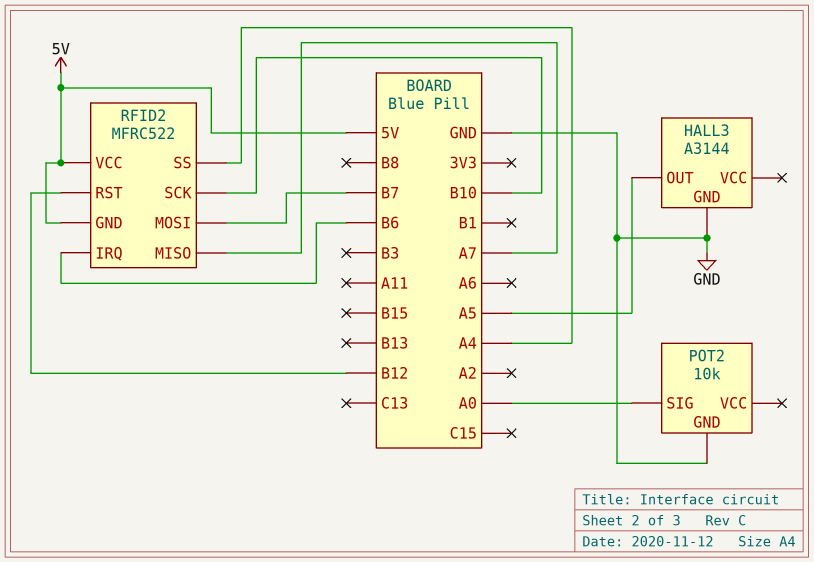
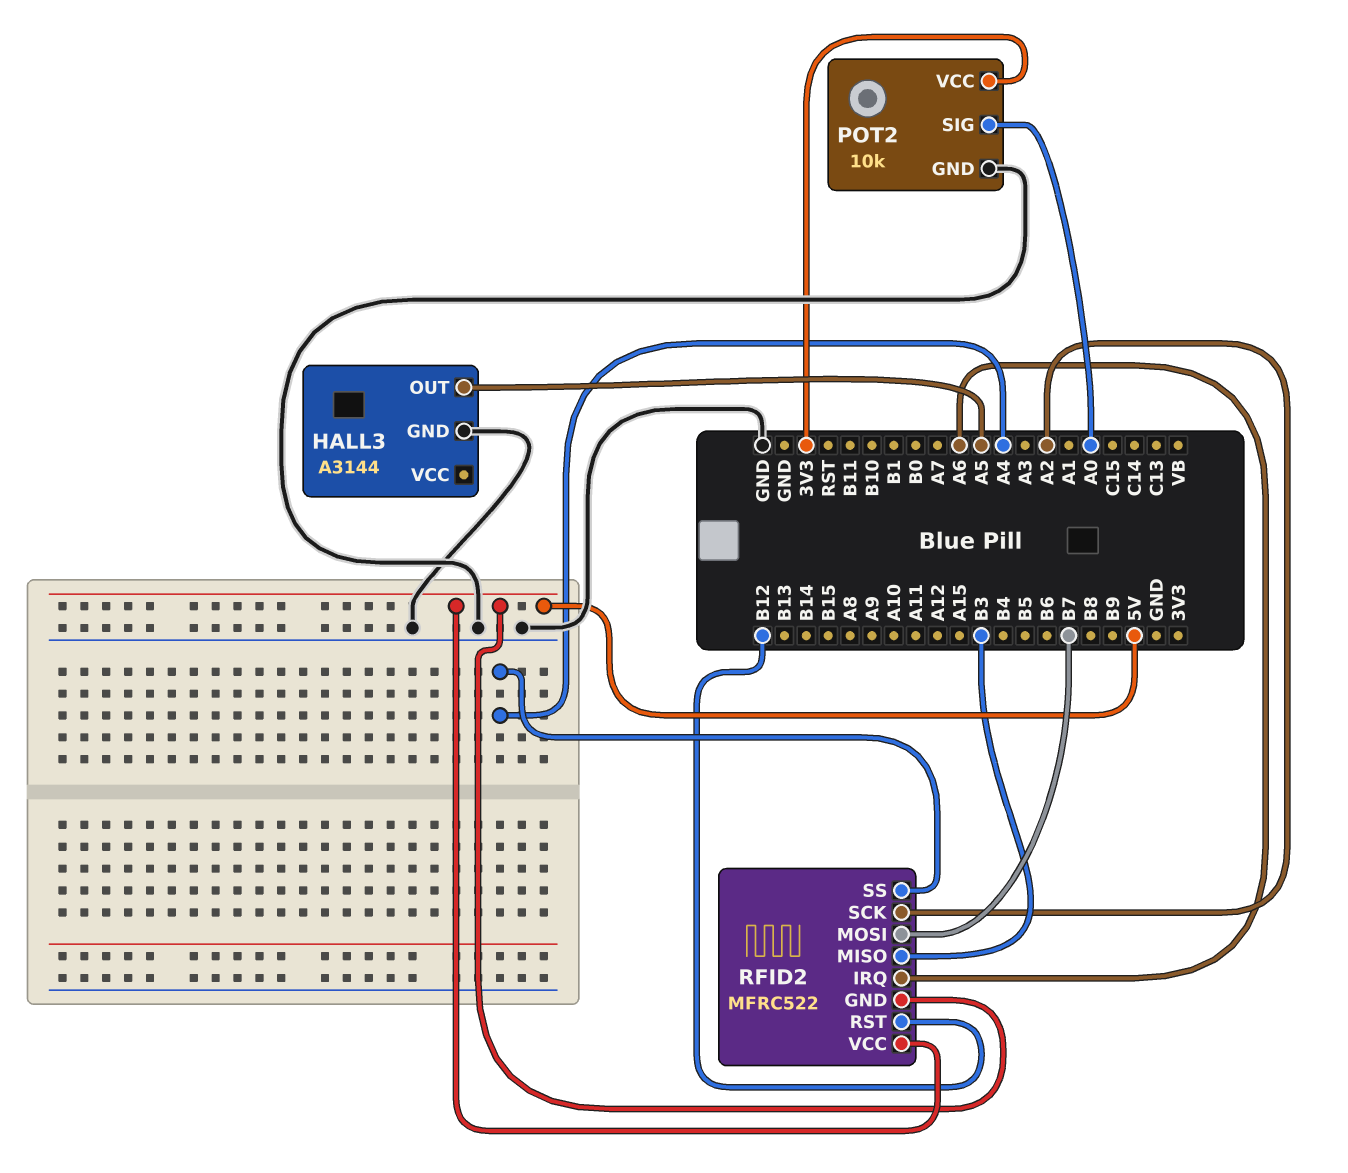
POT2 pin VCC: none -> 3V3
RFID2 pin IRQ: B6 -> A6
RFID2 pin MISO: A7 -> B3
RFID2 pin SCK: B10 -> A2

